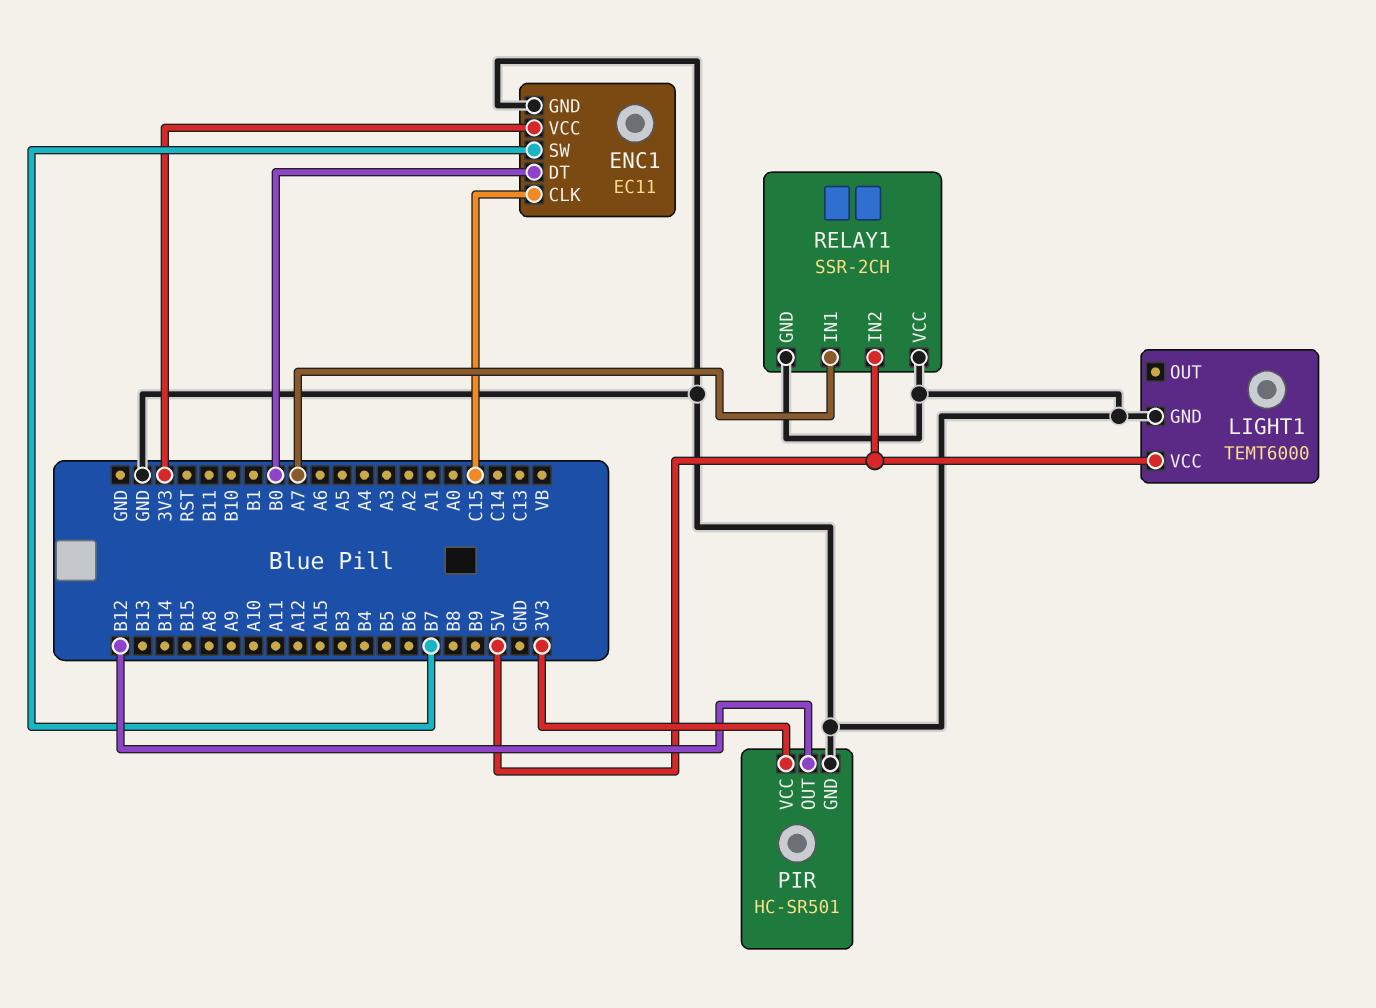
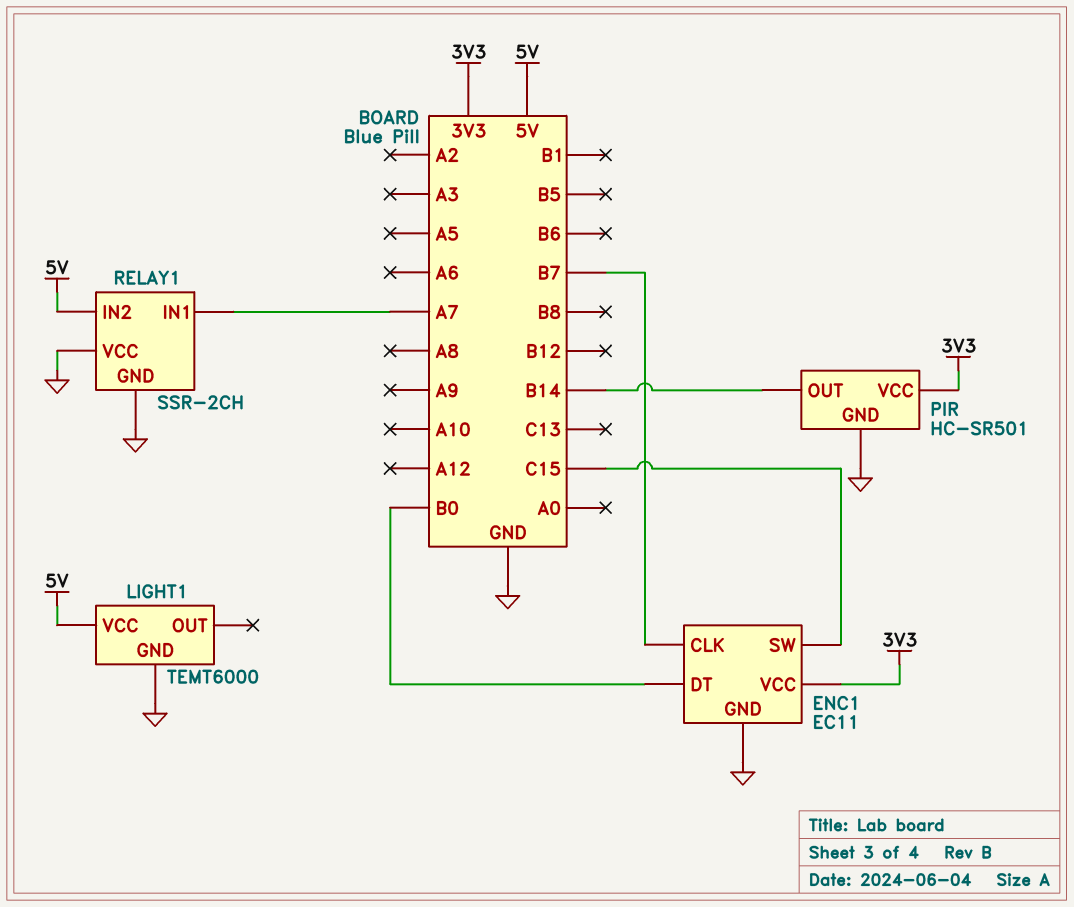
ENC1 pin CLK: C15 -> B7
ENC1 pin SW: B7 -> C15
PIR pin OUT: B12 -> B14

